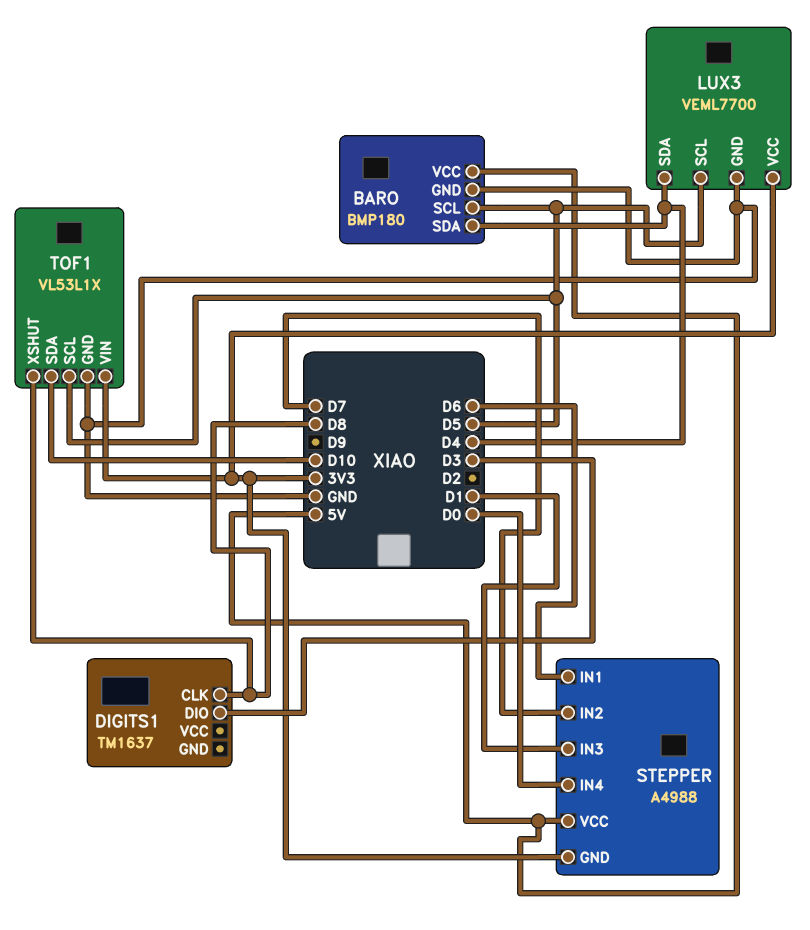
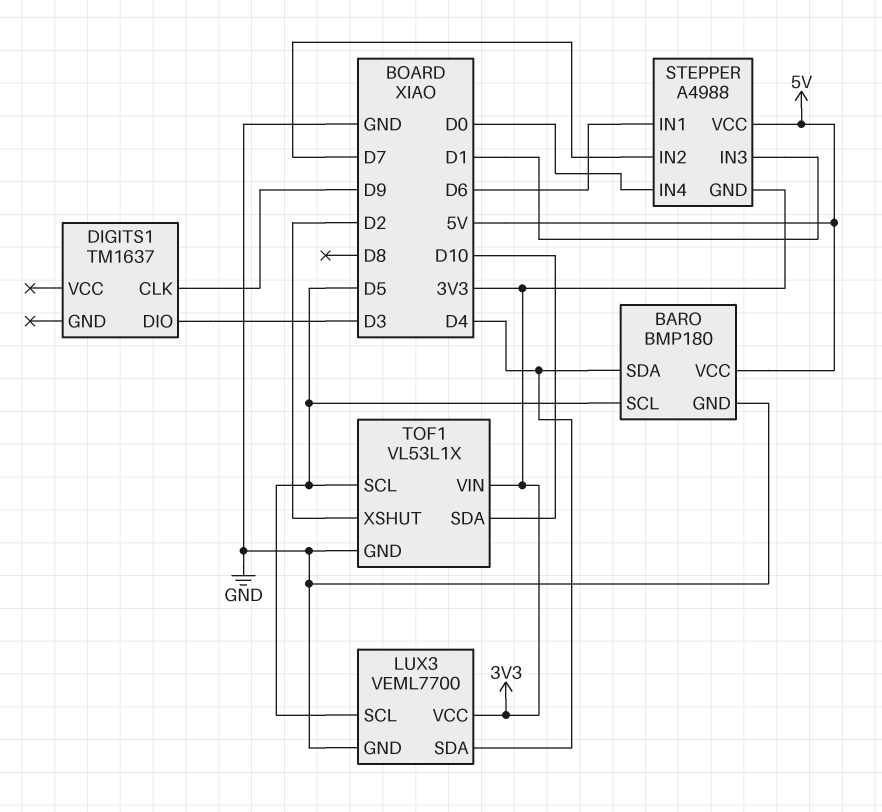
DIGITS1 pin CLK: D8 -> D9
TOF1 pin XSHUT: D8 -> D2

